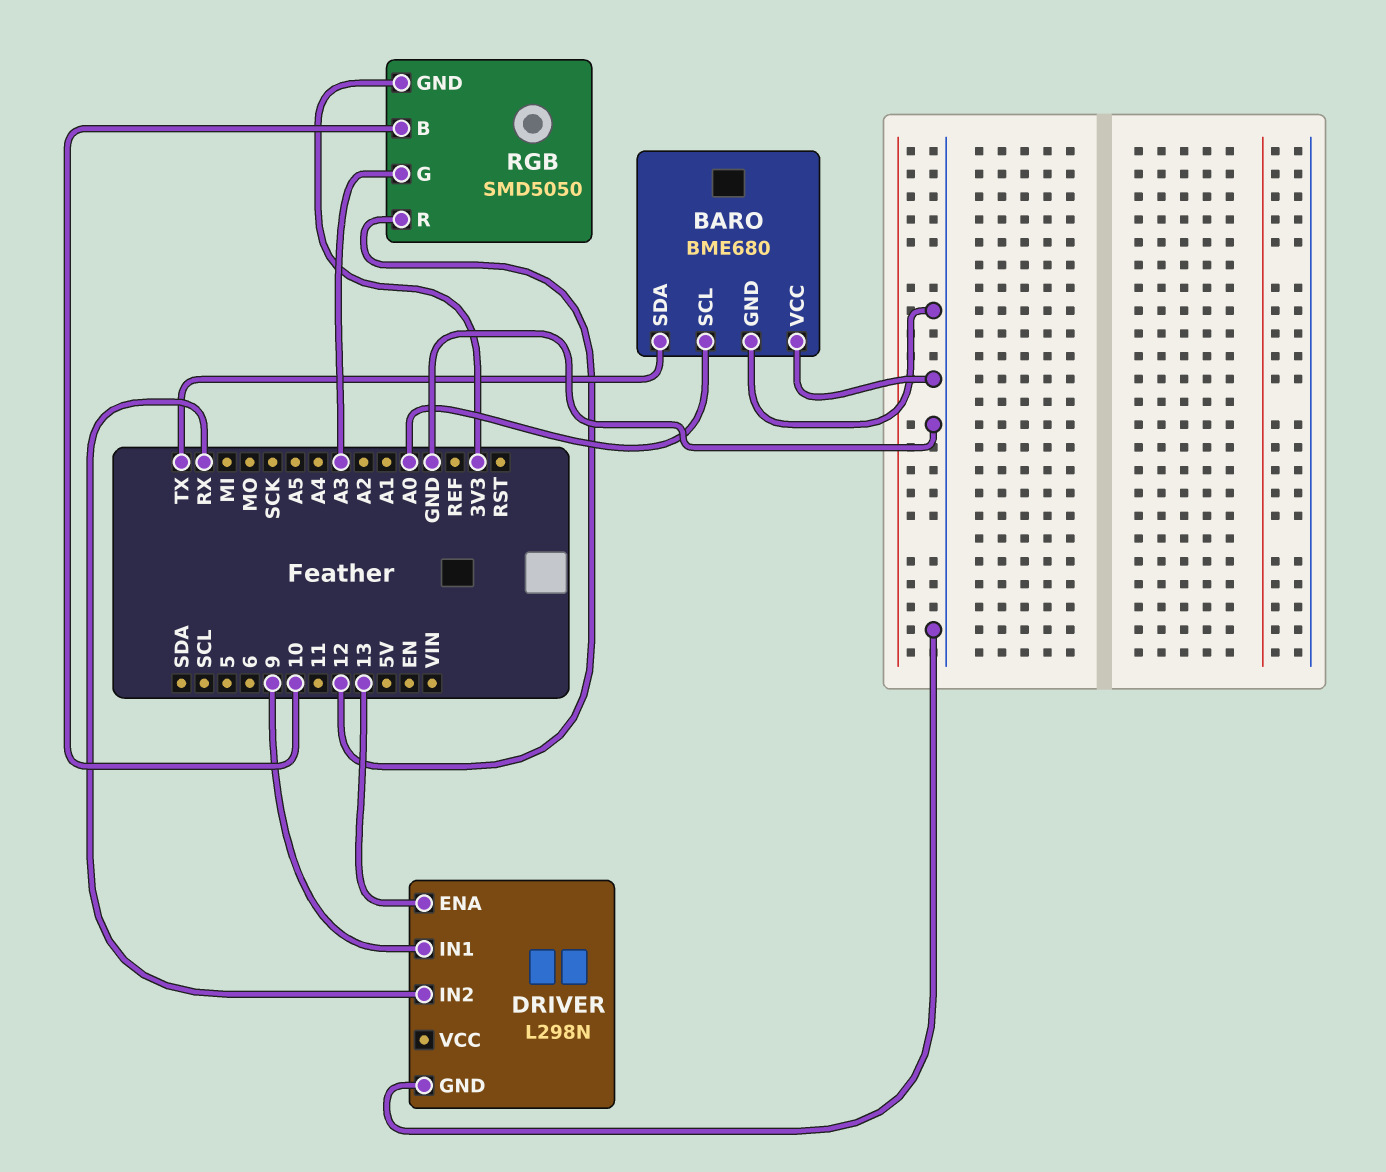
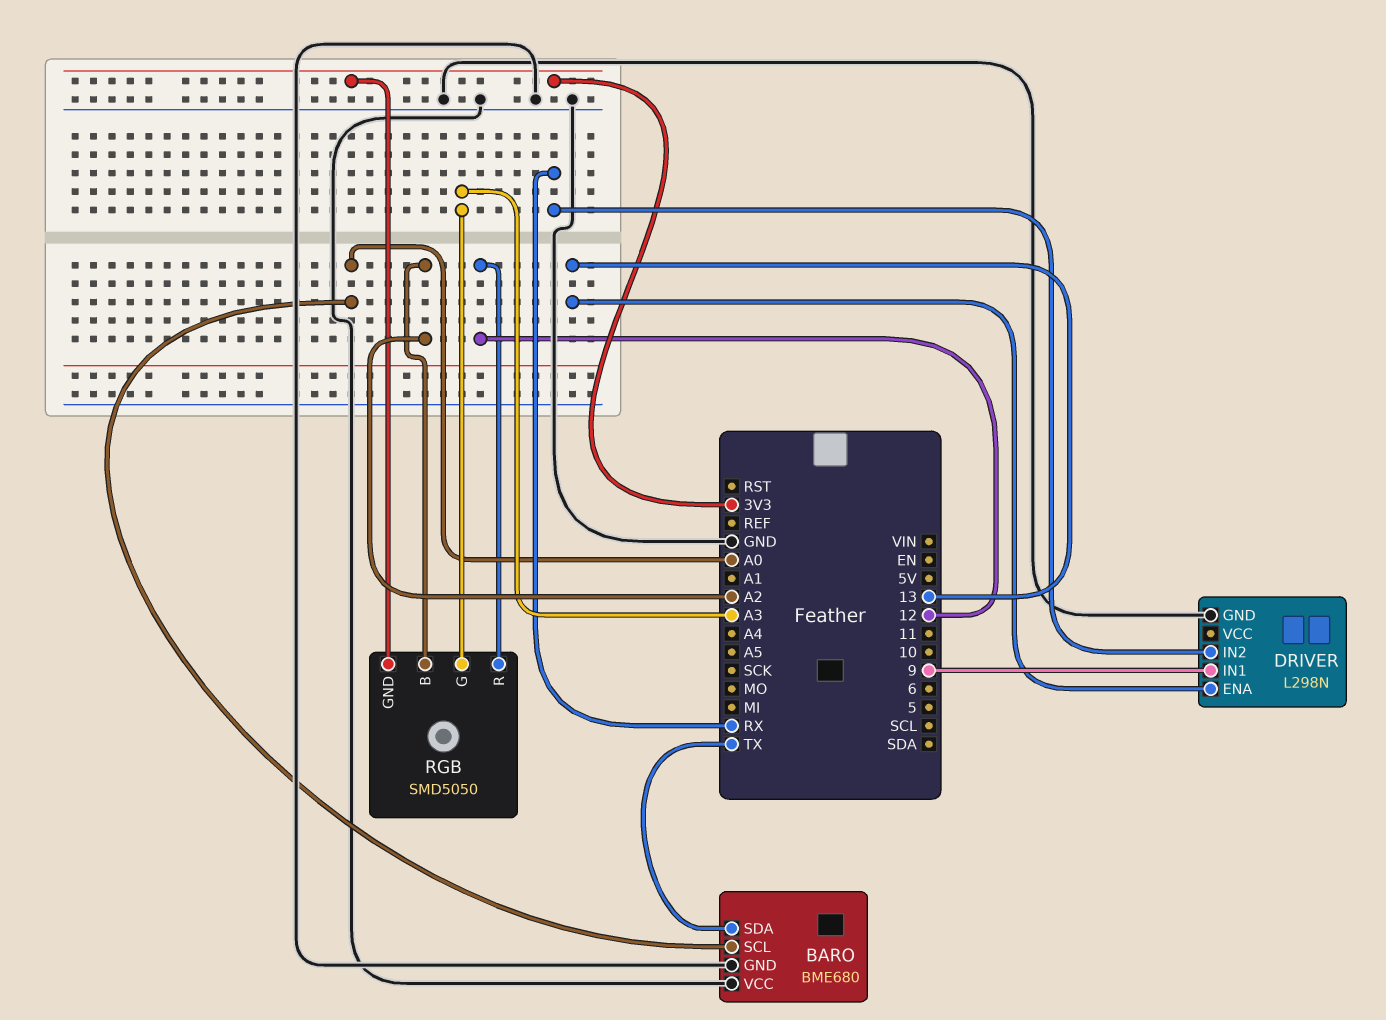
RGB pin B: 10 -> A2

